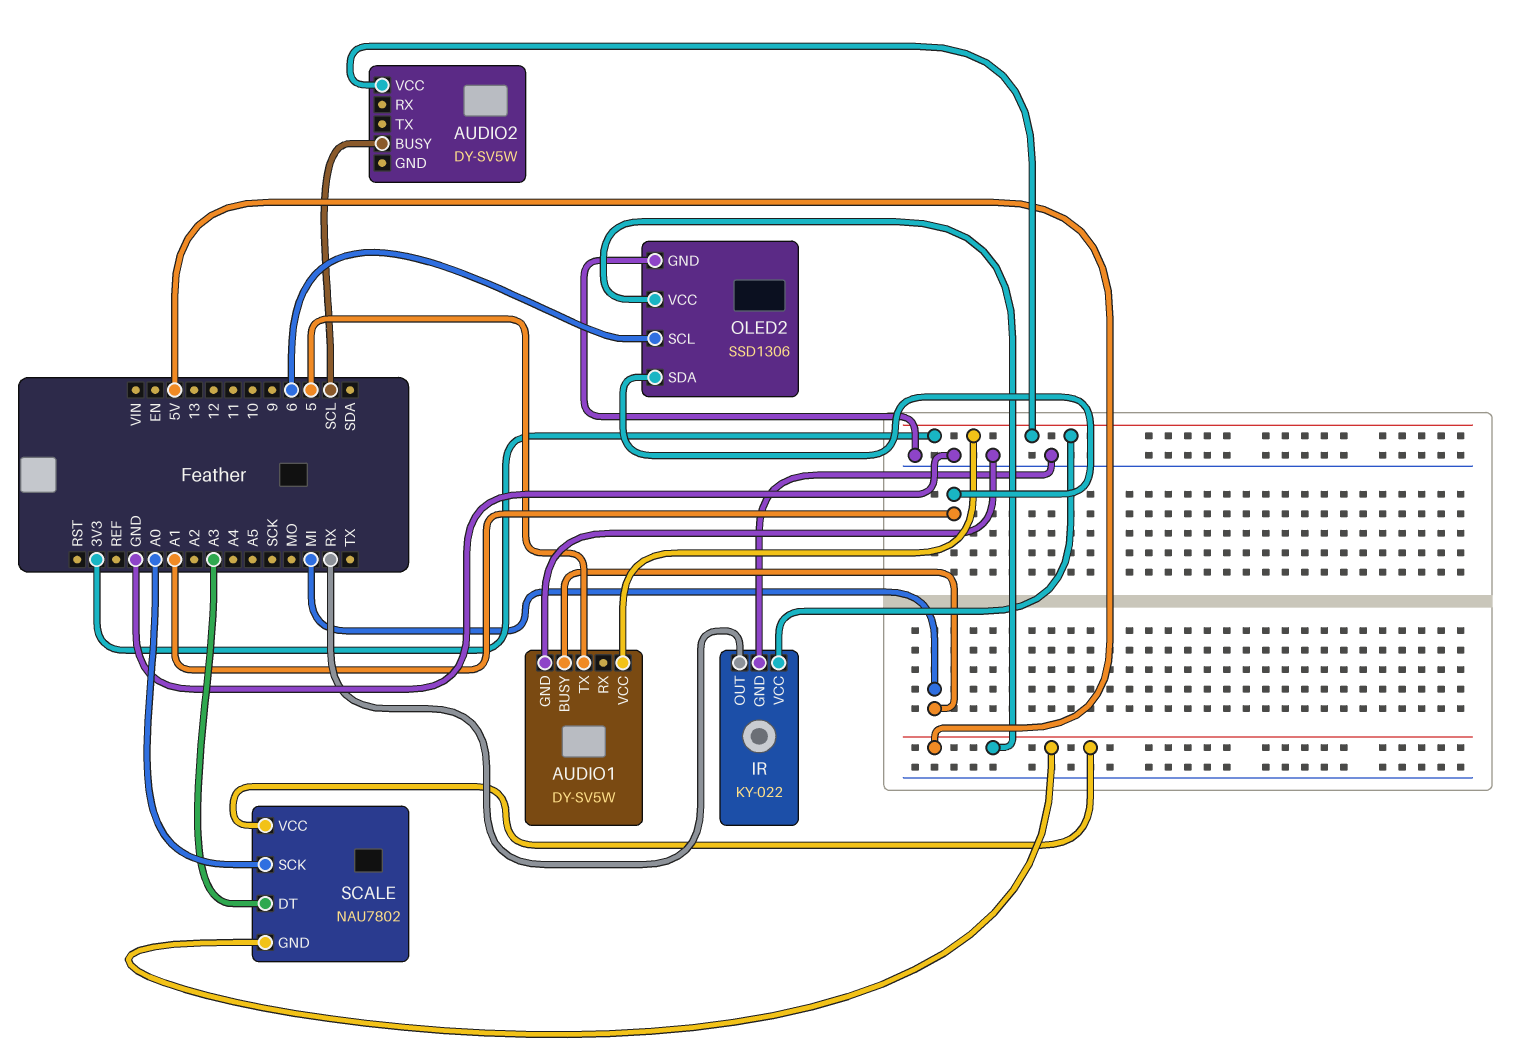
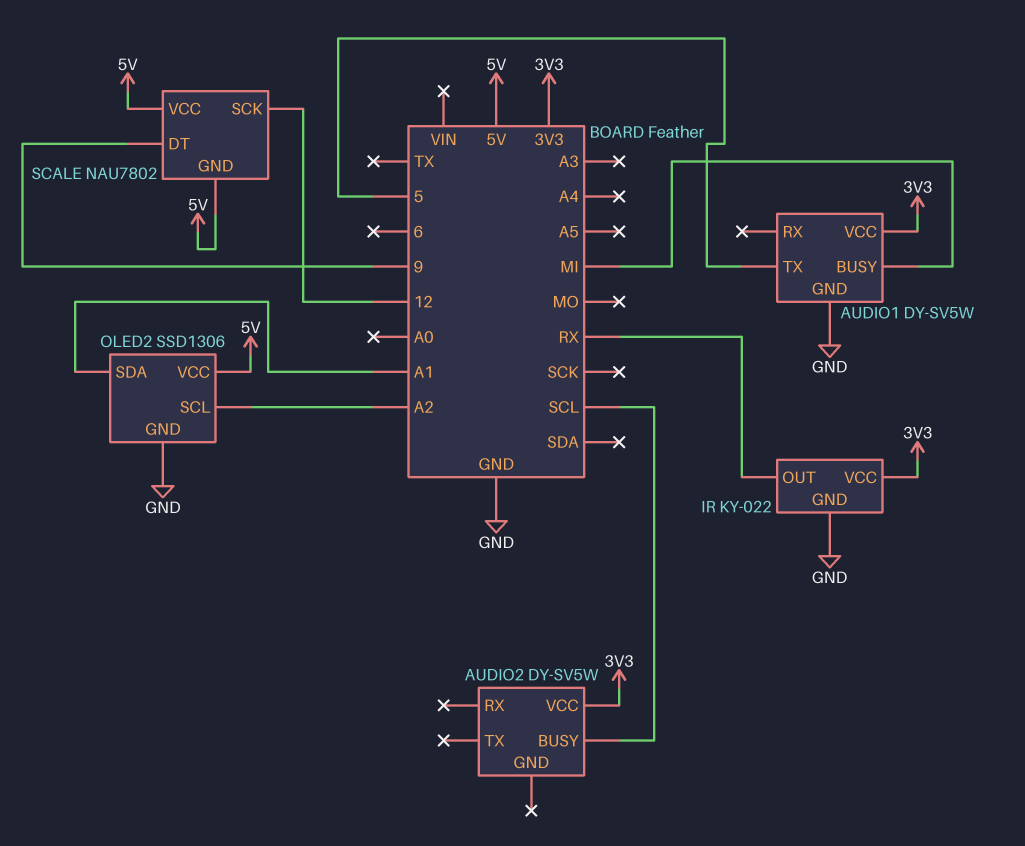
OLED2 pin SCL: 6 -> A2
SCALE pin DT: A3 -> 9
SCALE pin SCK: A0 -> 12

